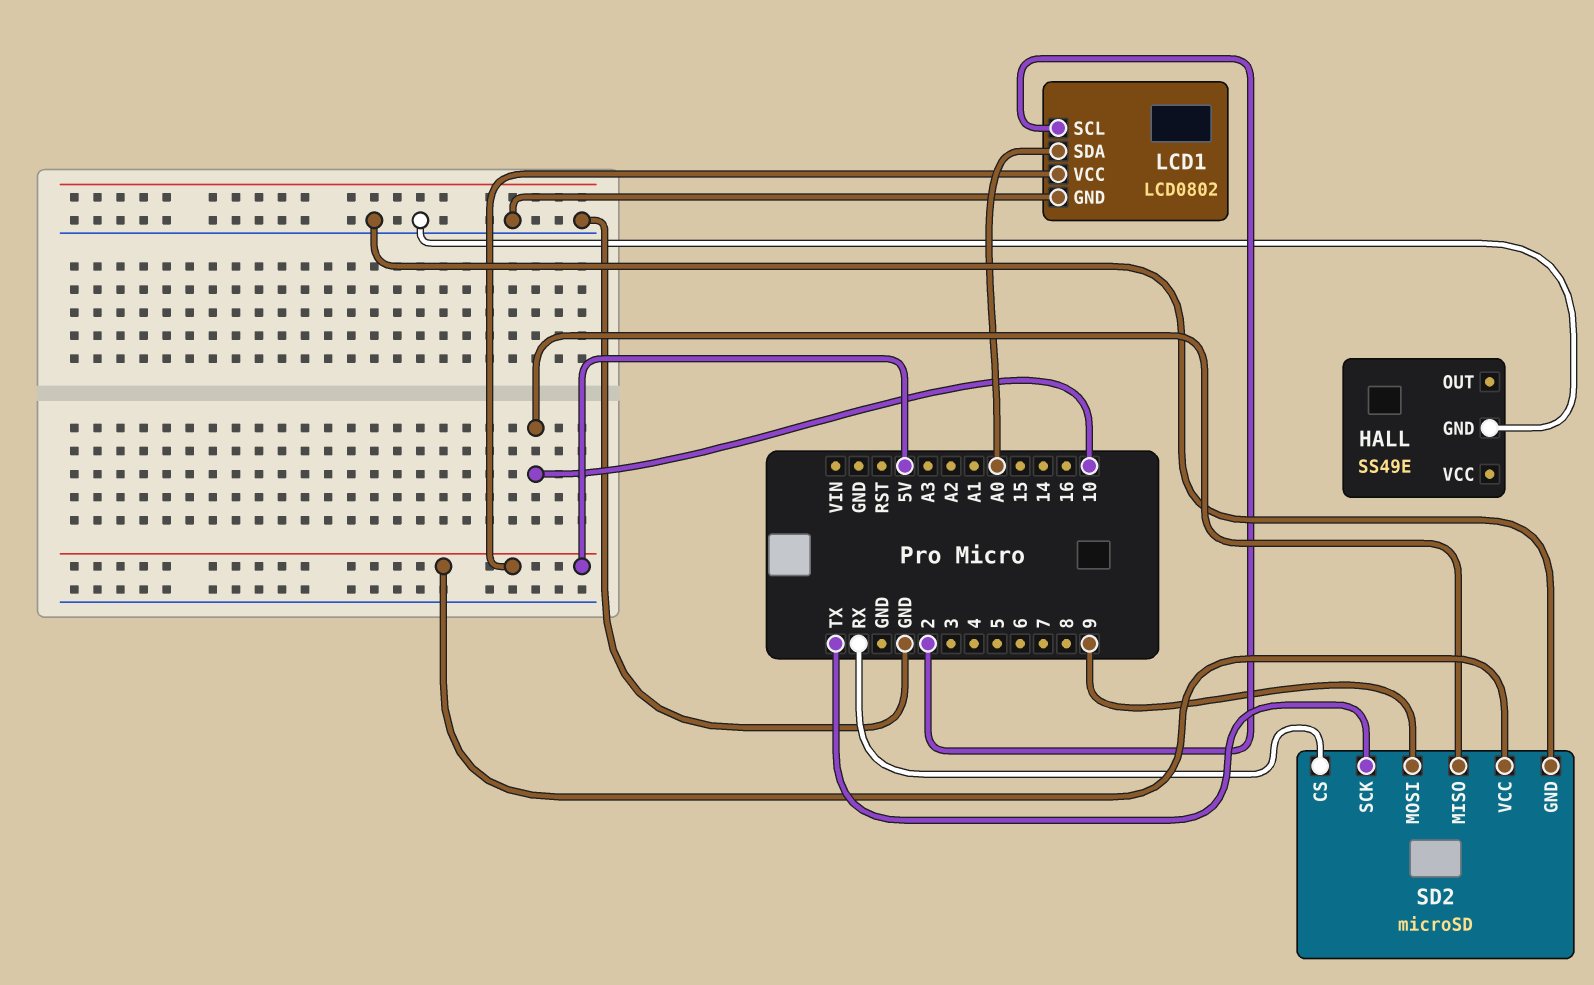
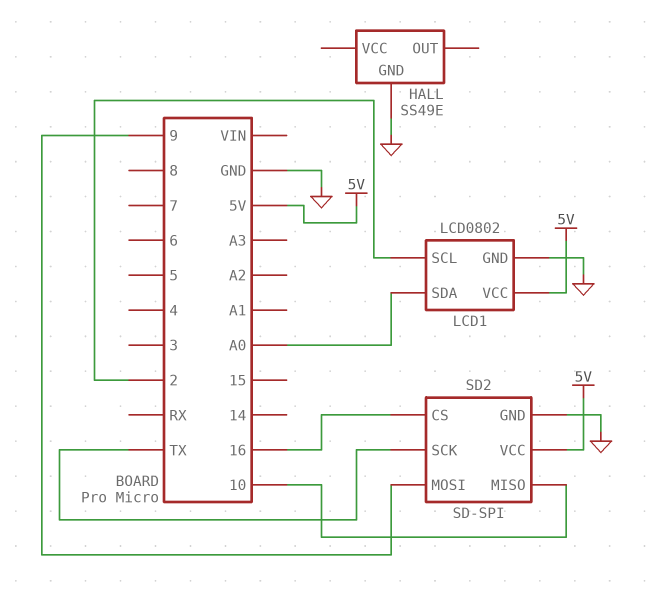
SD2: microSD -> SD-SPI
SD2 pin CS: RX -> 16

